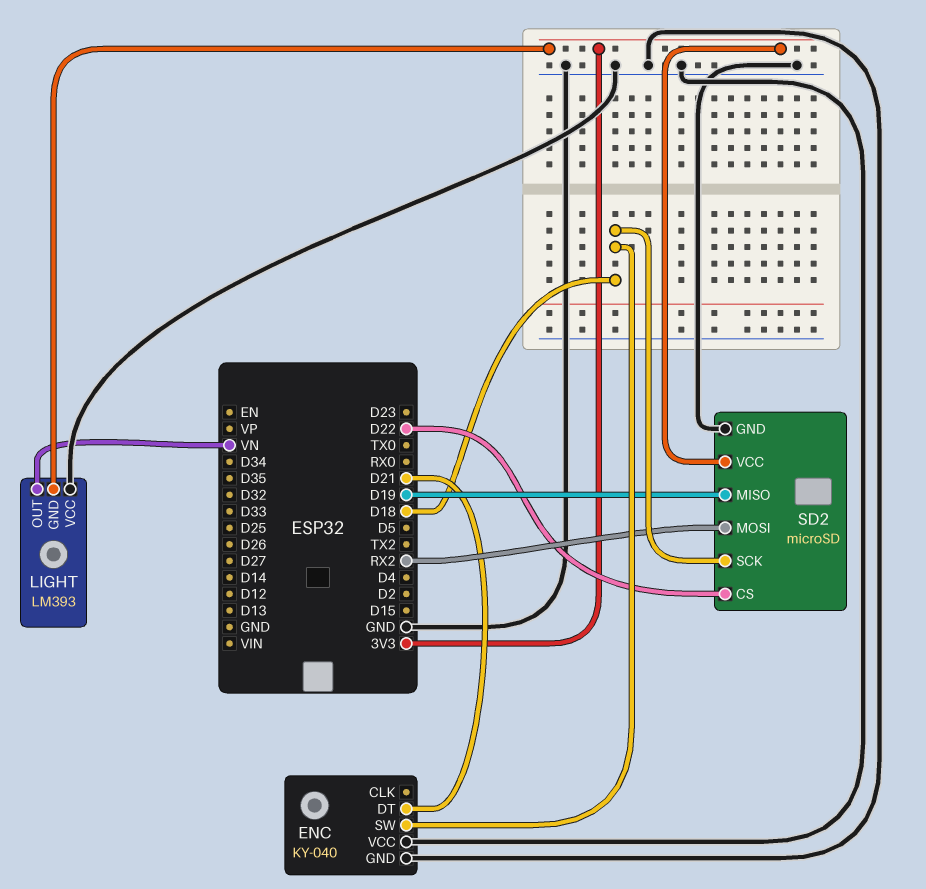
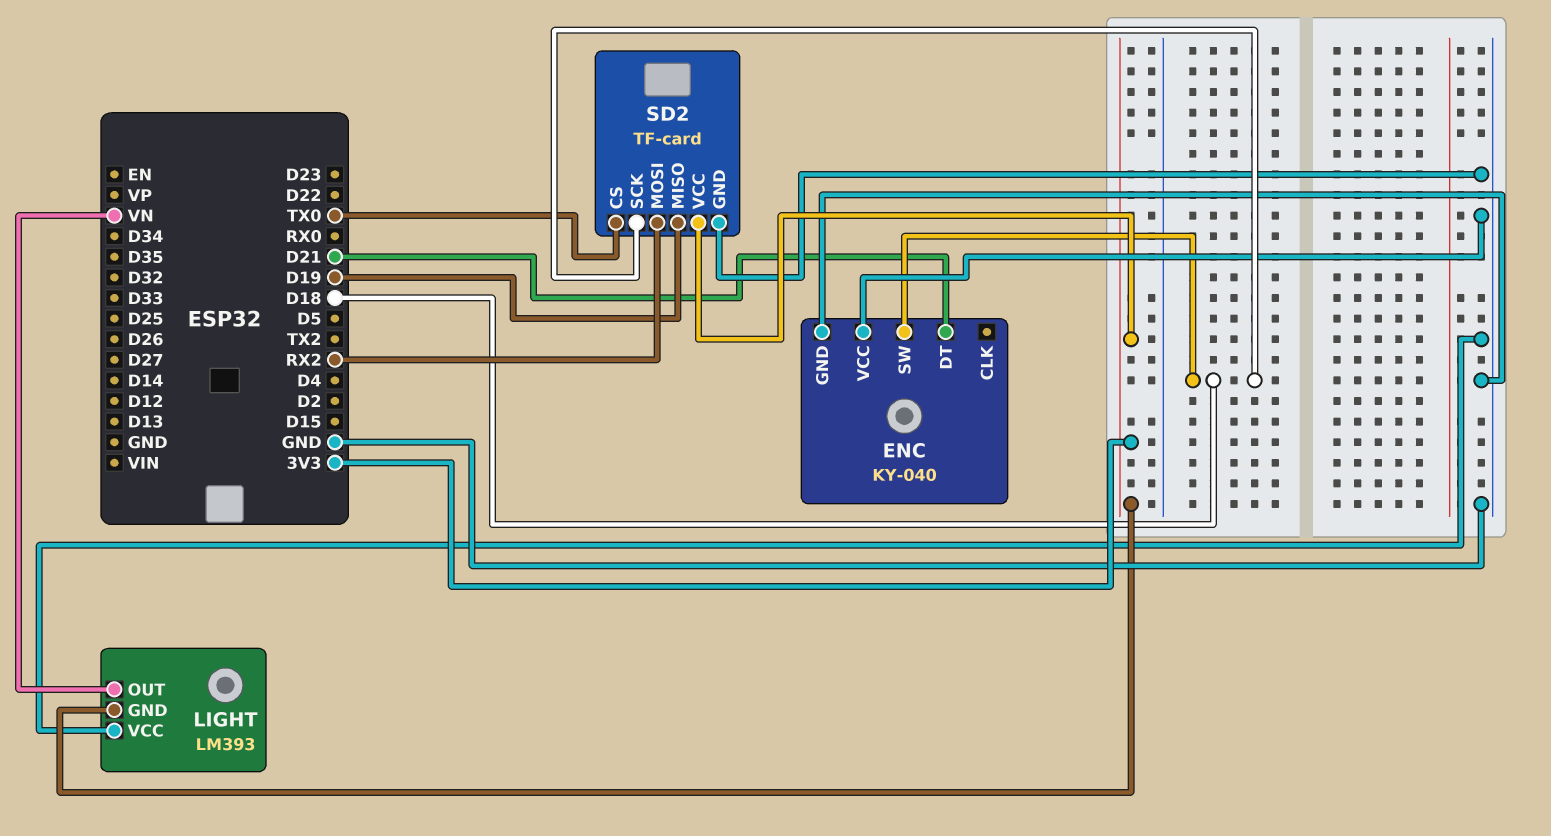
SD2: microSD -> TF-card
SD2 pin CS: D22 -> TX0

